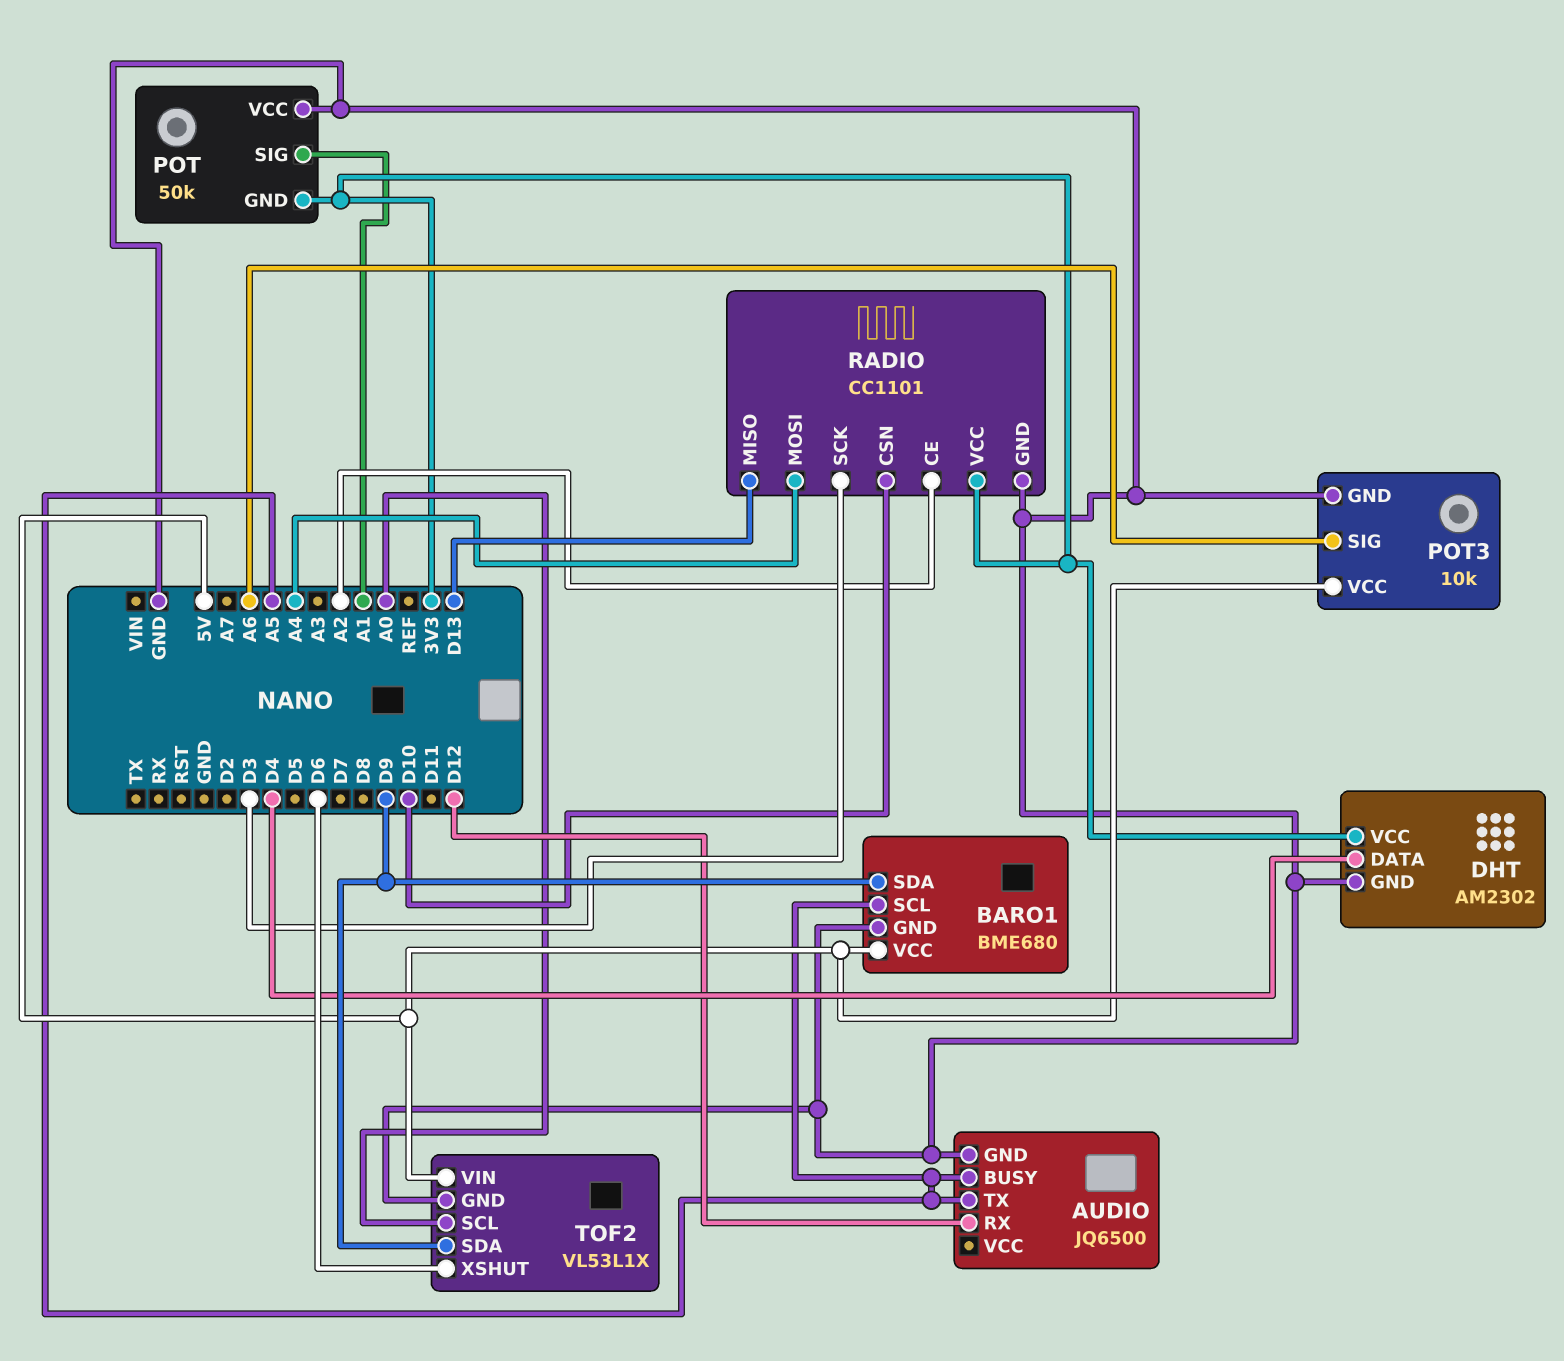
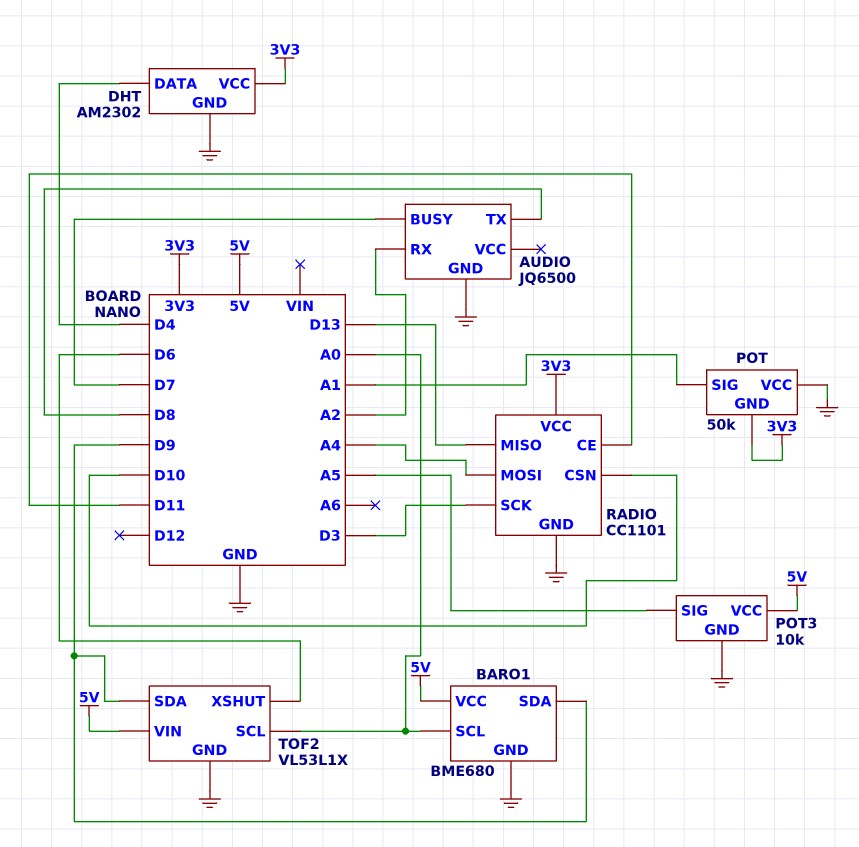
AUDIO pin BUSY: A5 -> D7
AUDIO pin RX: D12 -> A2
AUDIO pin TX: A5 -> D8
BARO1 pin SCL: A5 -> A0
POT3 pin SIG: A6 -> A5
RADIO pin CE: A2 -> D11

